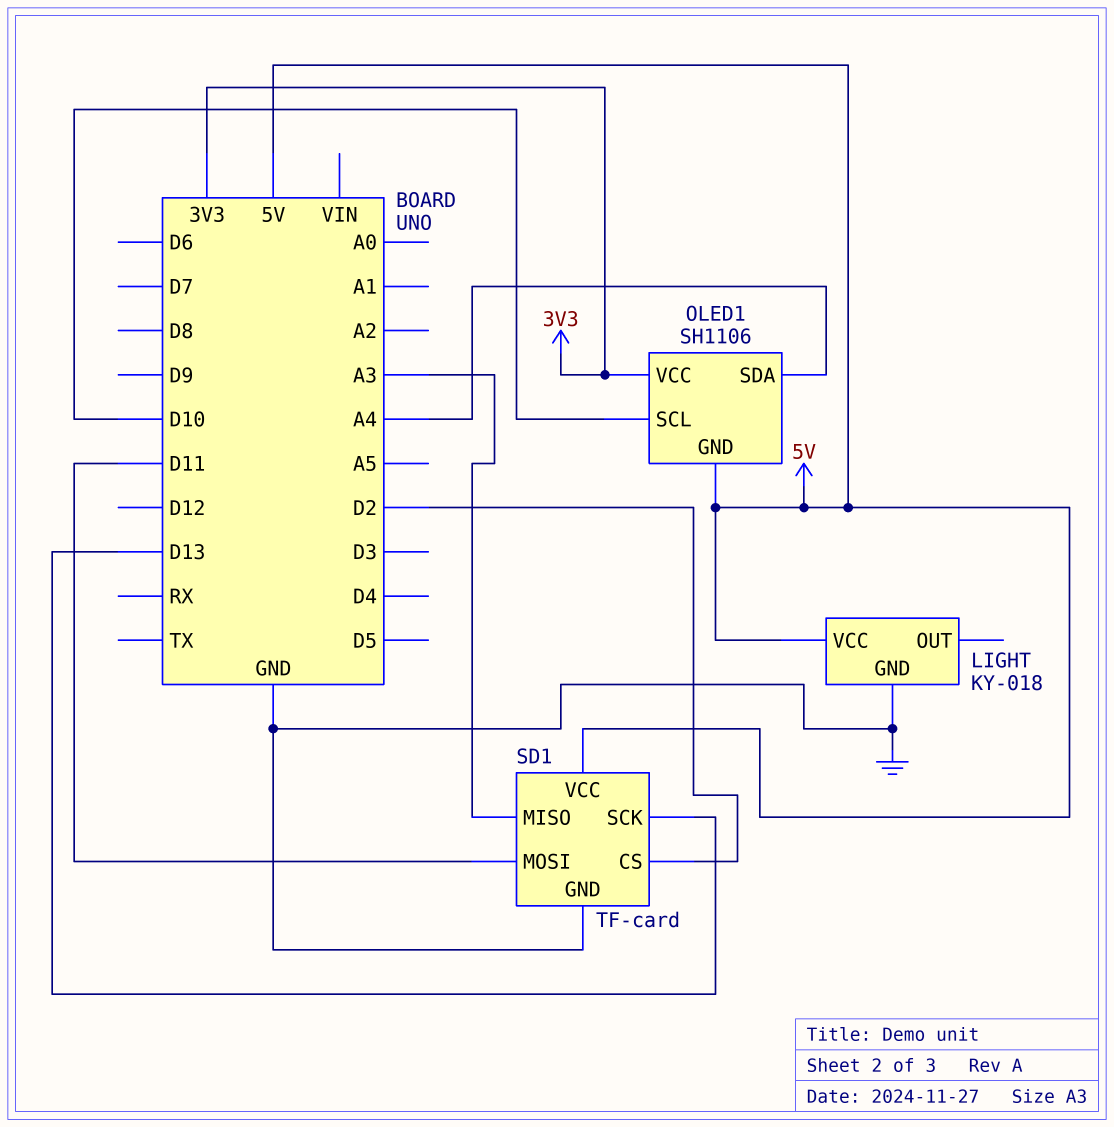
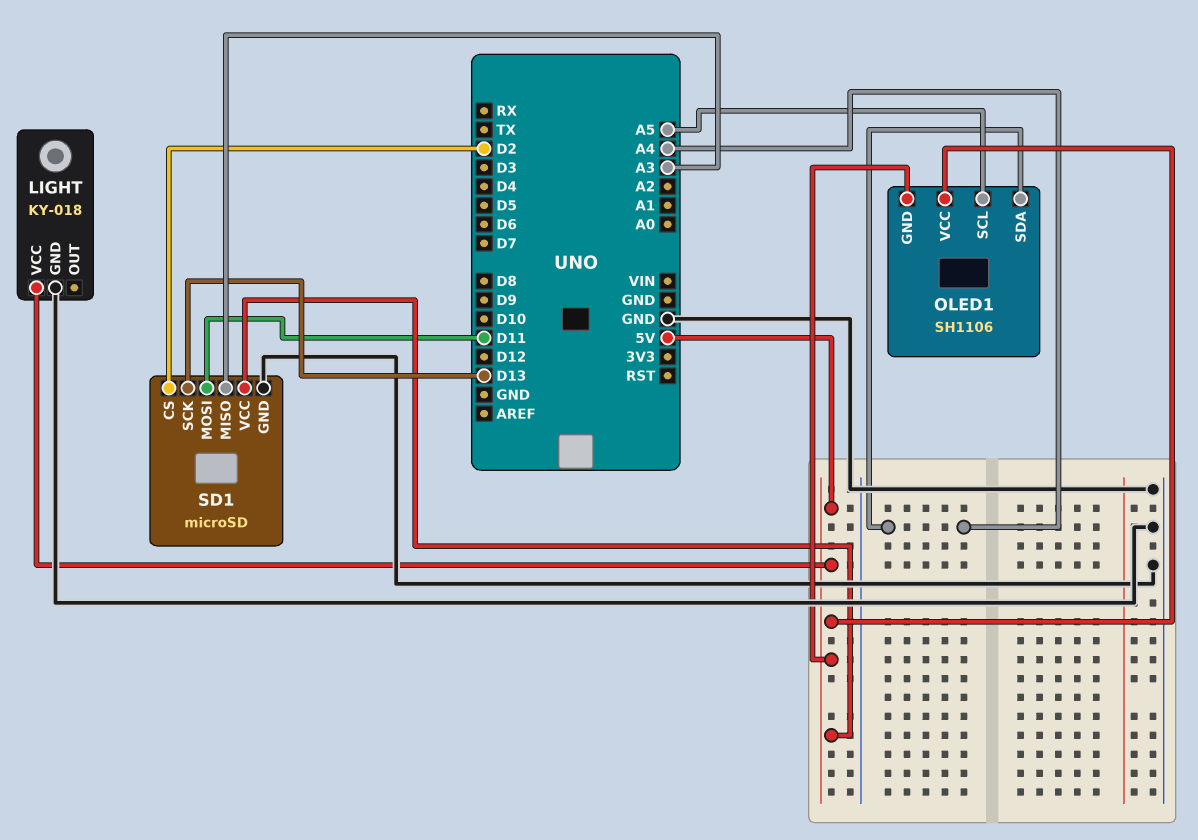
OLED1 pin SCL: D10 -> A5
OLED1 pin VCC: 3V3 -> 5V
SD1: TF-card -> microSD

